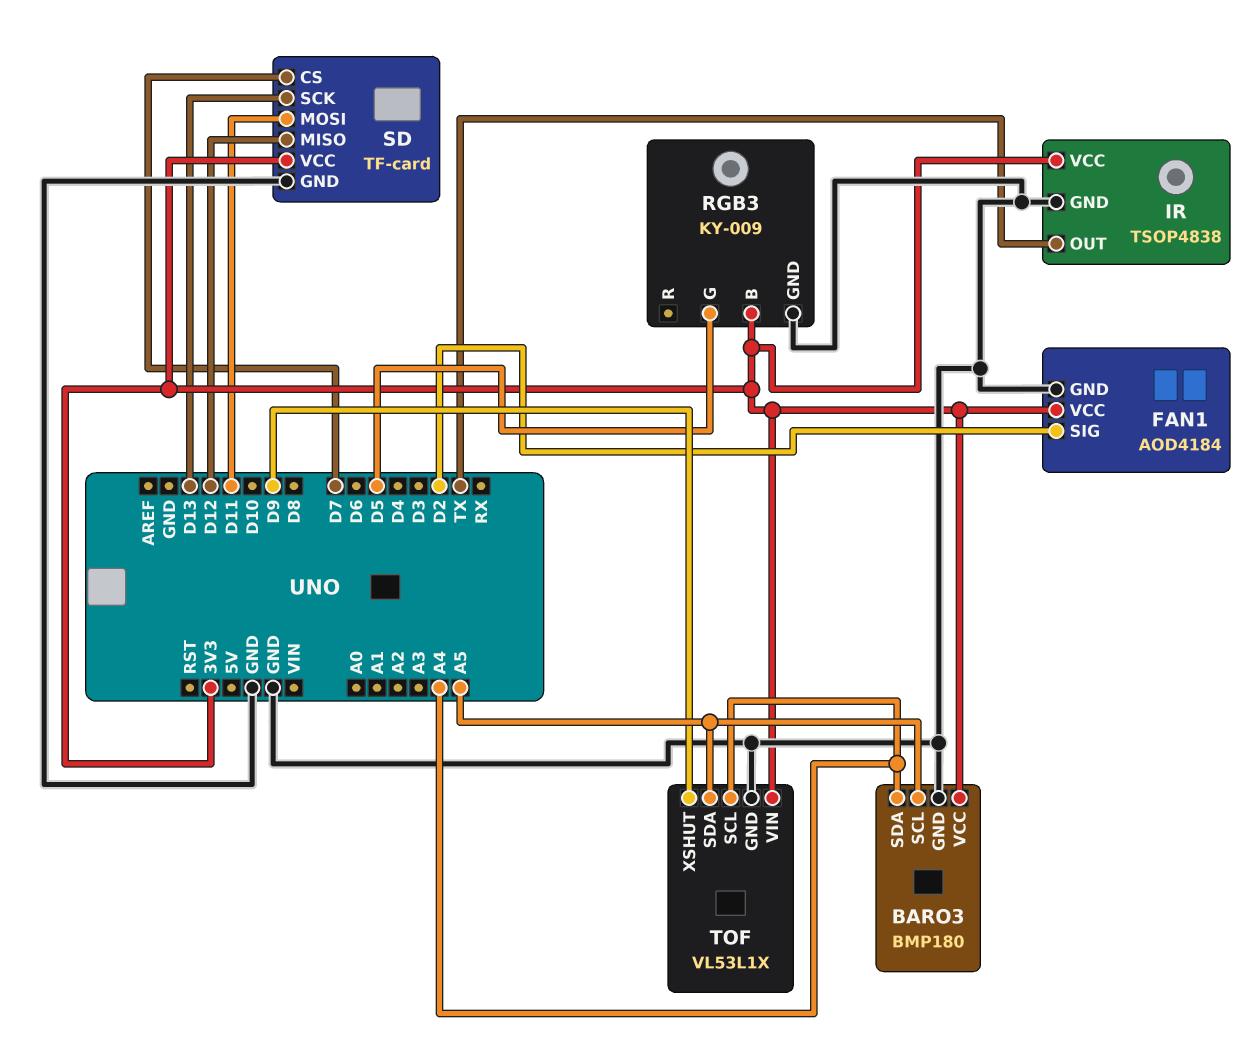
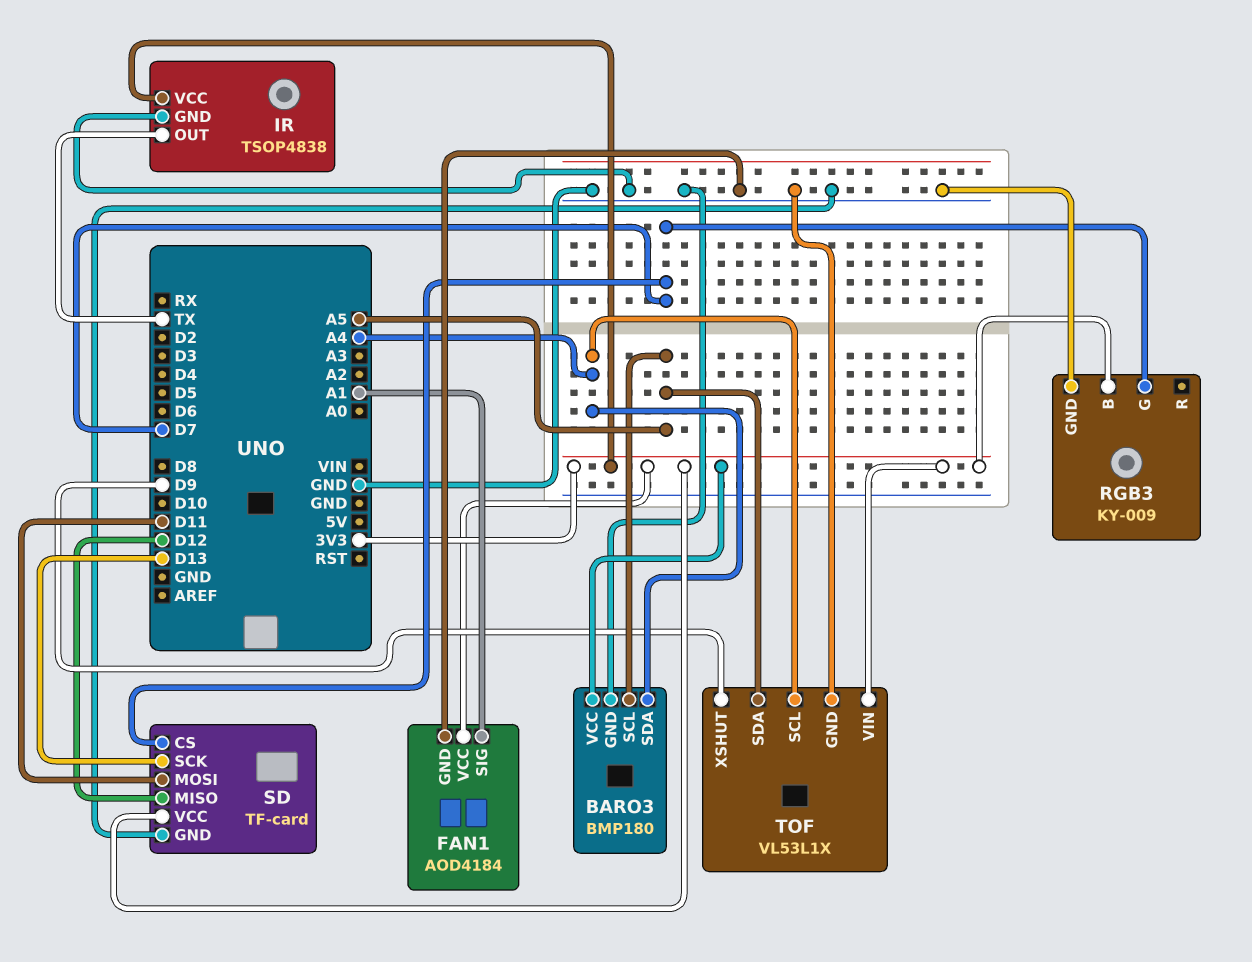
FAN1 pin SIG: D2 -> A1
RGB3 pin G: D5 -> D7

